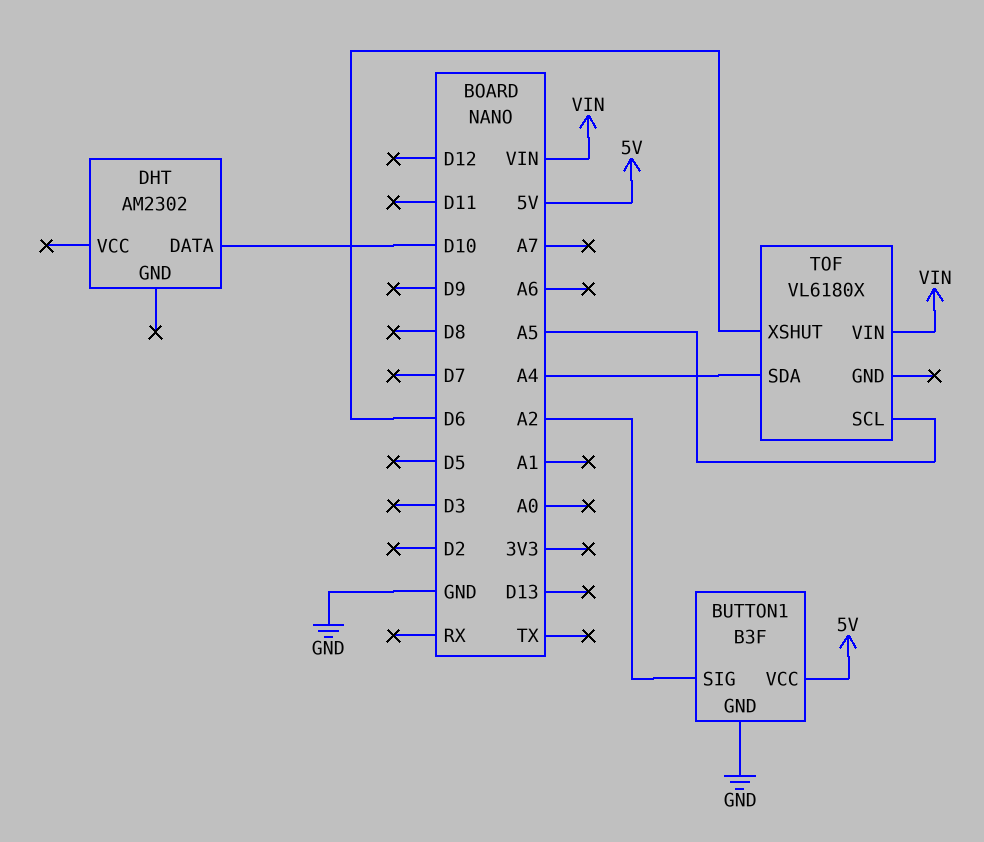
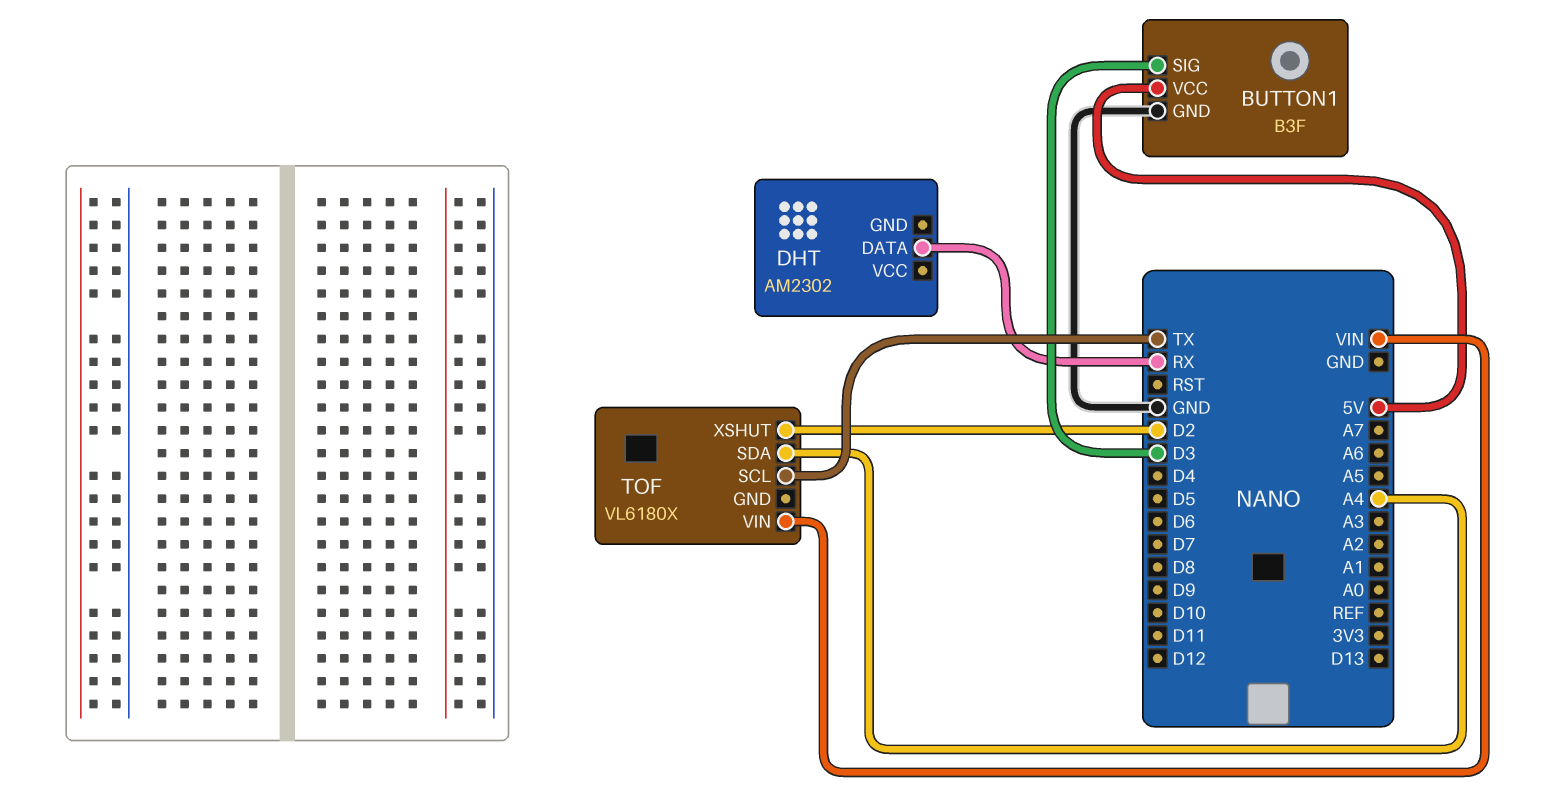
BUTTON1 pin SIG: A2 -> D3
DHT pin DATA: D10 -> RX
TOF pin SCL: A5 -> TX
TOF pin XSHUT: D6 -> D2

